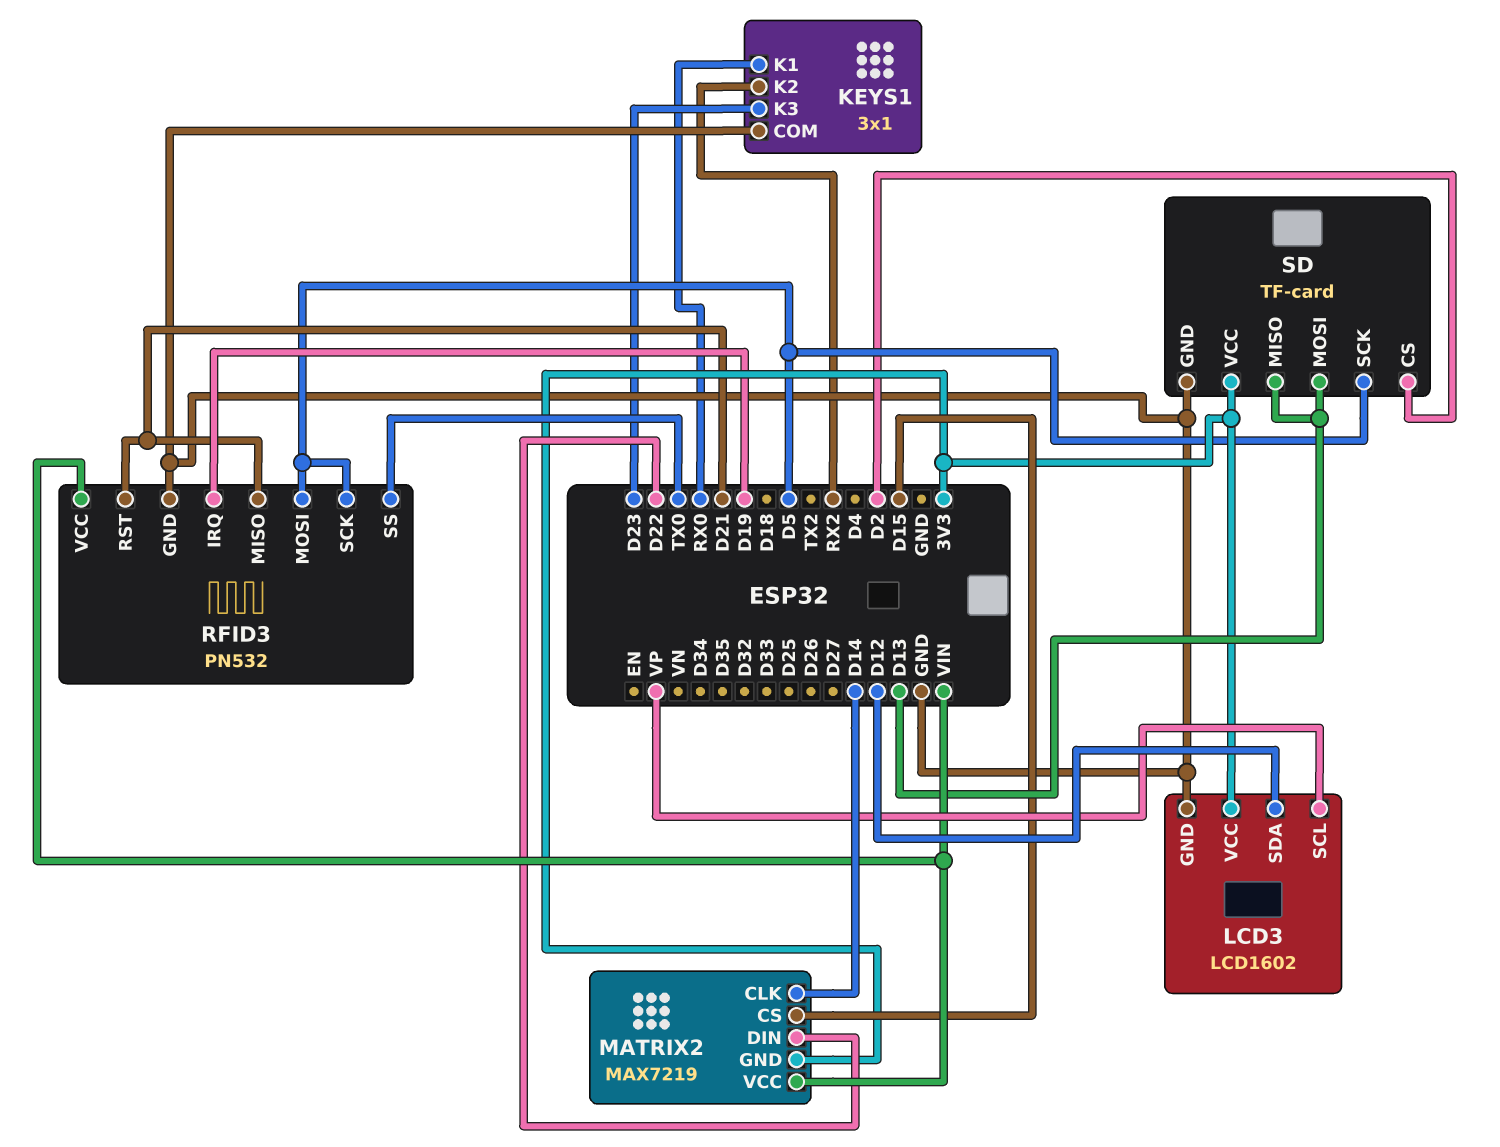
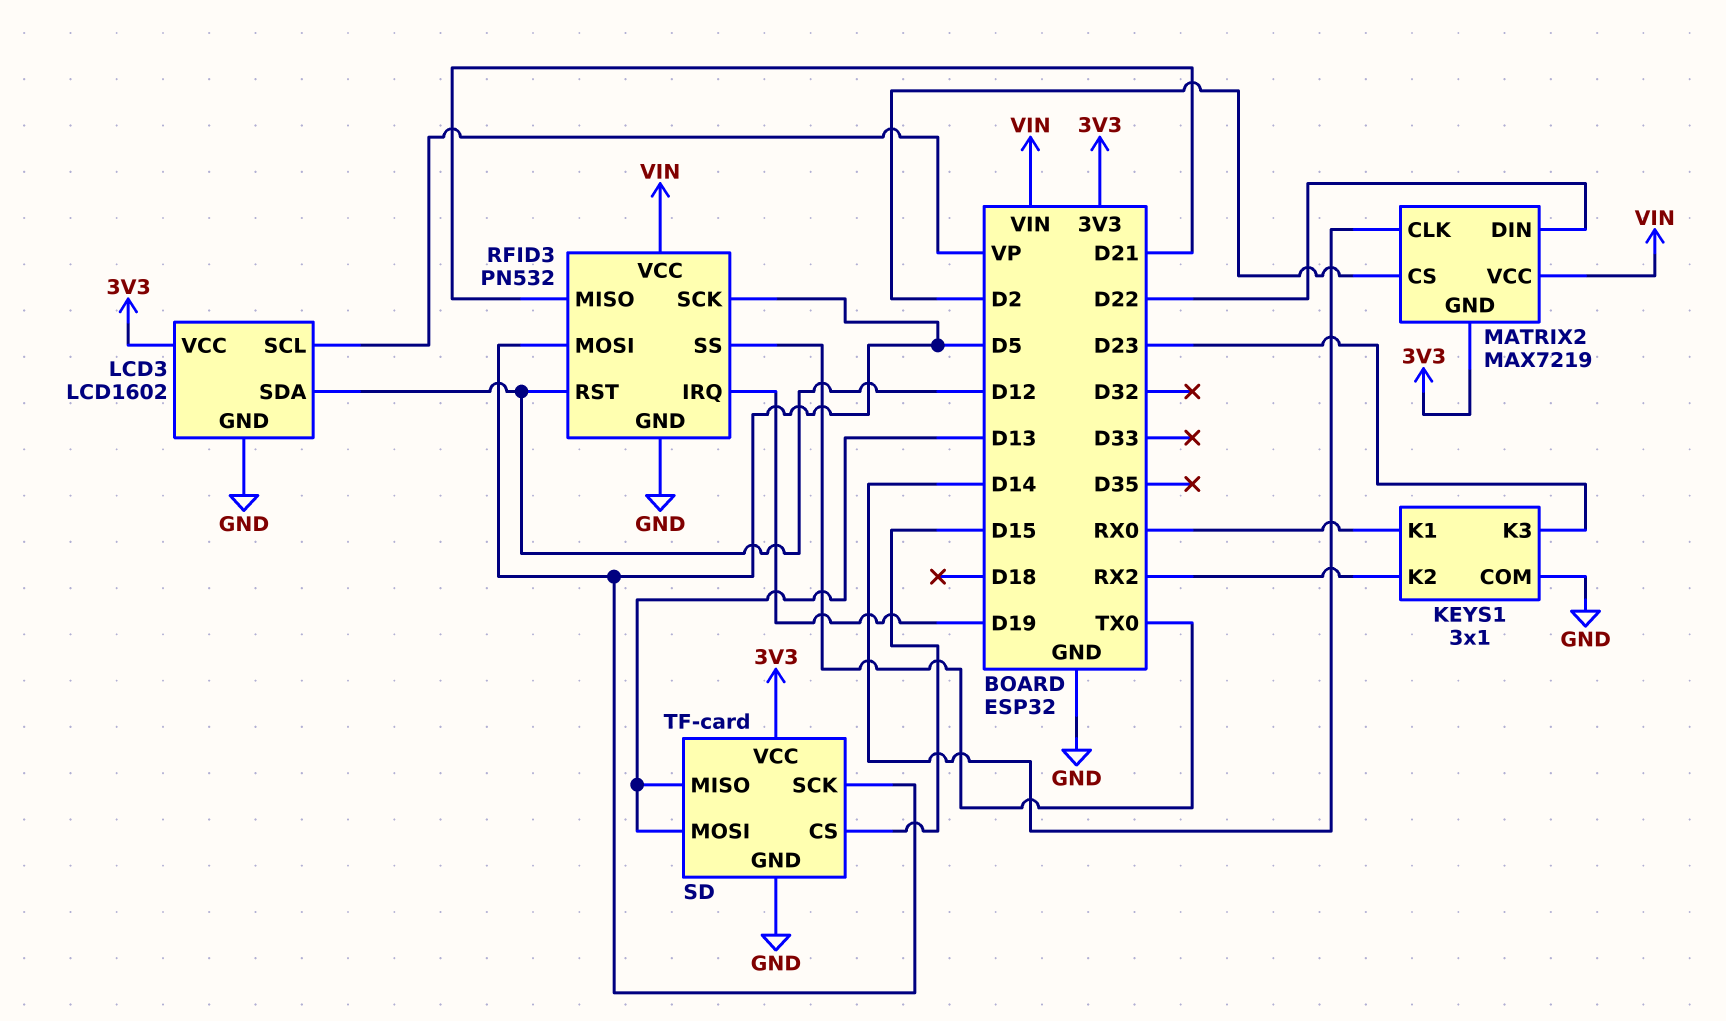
MATRIX2 pin CS: D15 -> D2
RFID3 pin RST: D21 -> D12
SD pin CS: D2 -> D15

